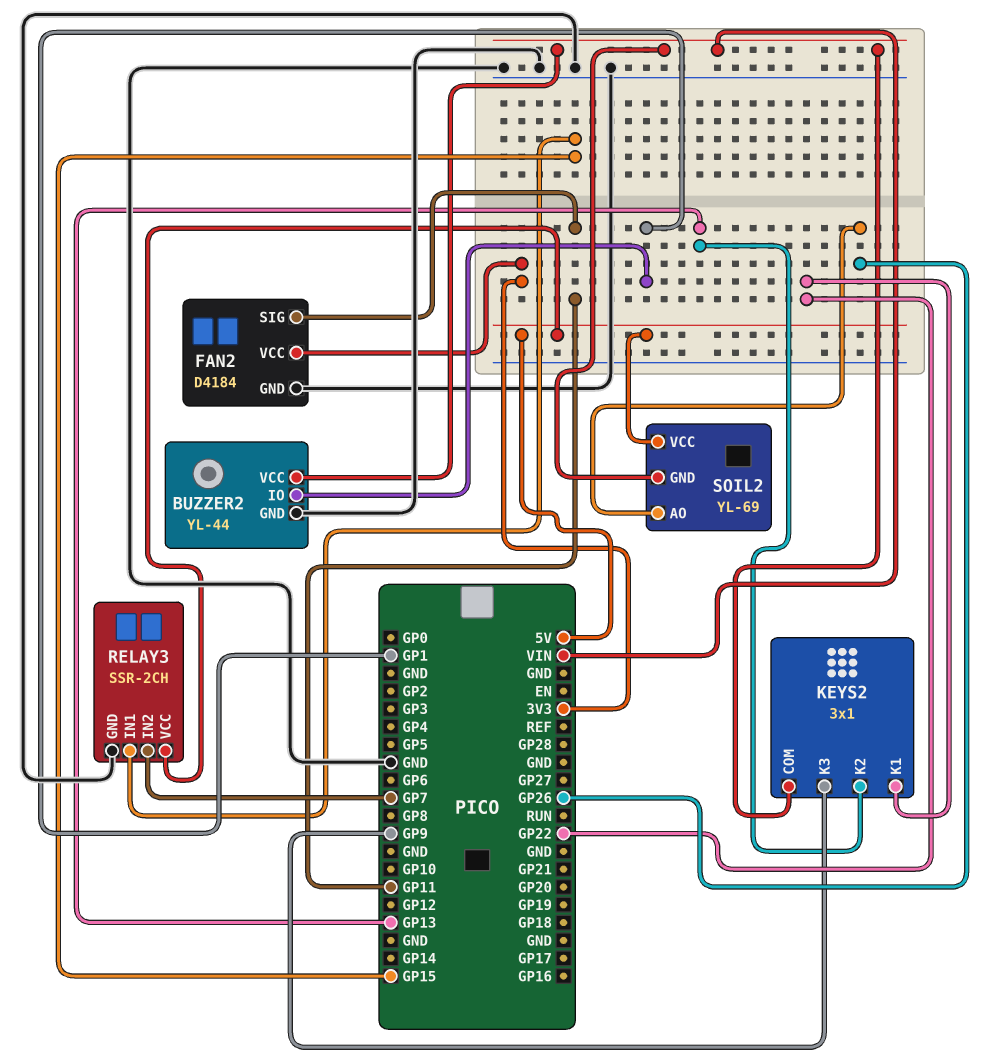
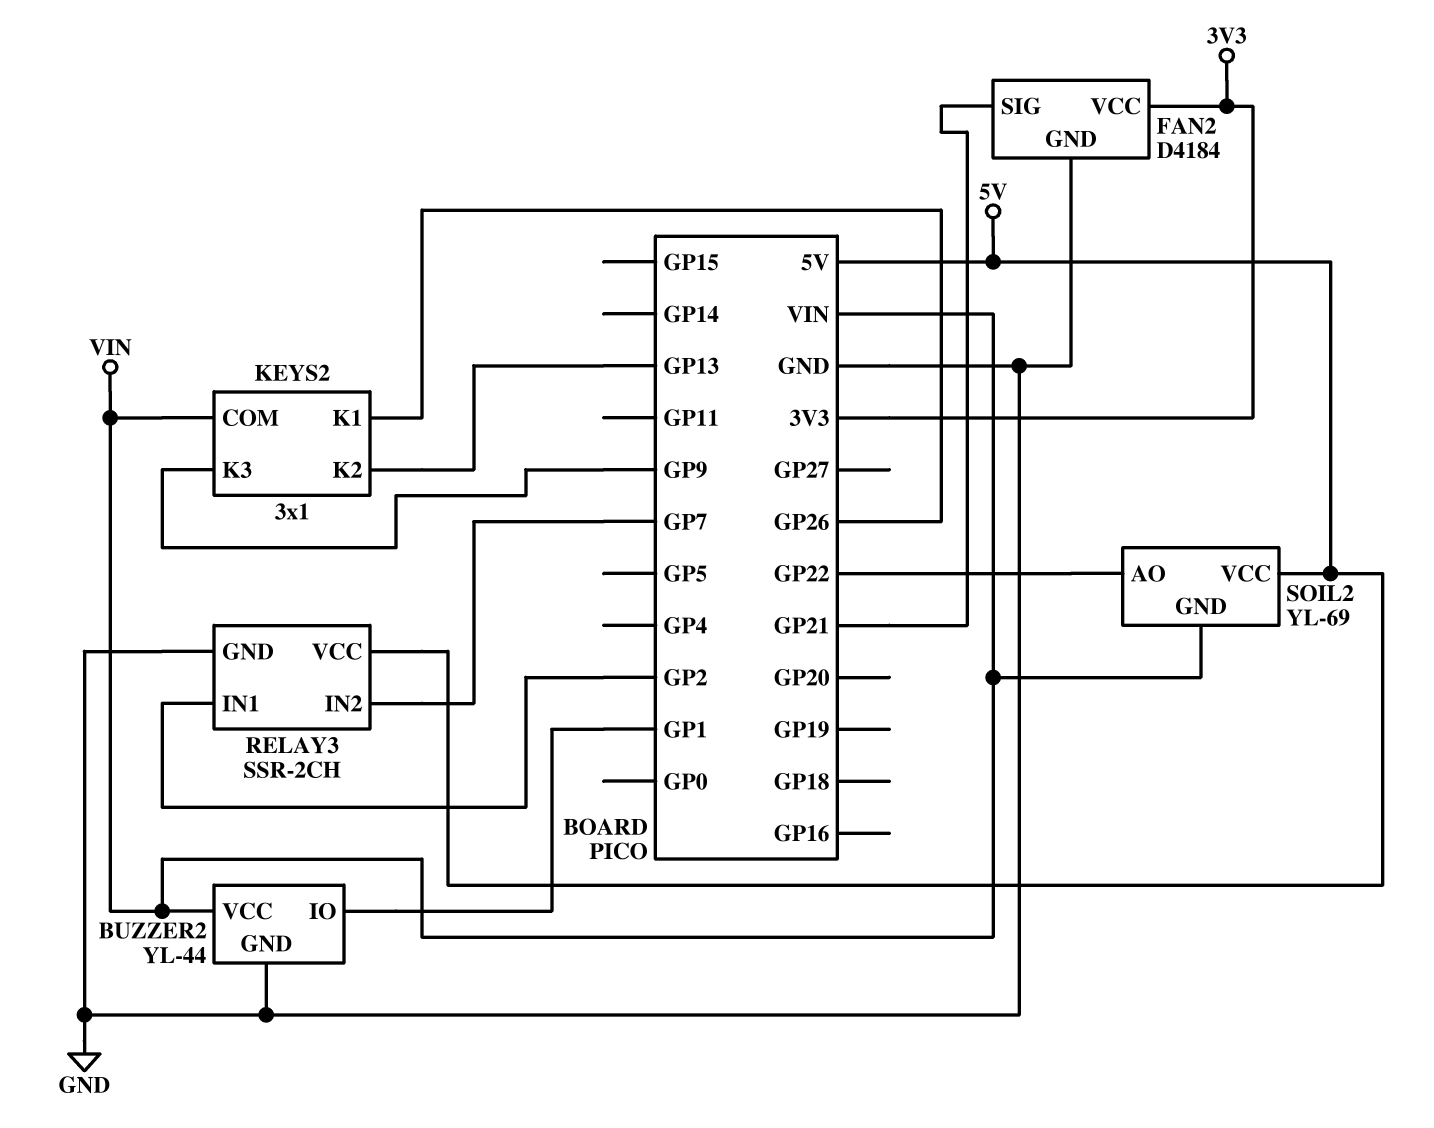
FAN2 pin SIG: GP11 -> GP21
KEYS2 pin K1: GP22 -> GP26
RELAY3 pin IN1: GP15 -> GP2
SOIL2 pin AO: GP26 -> GP22

